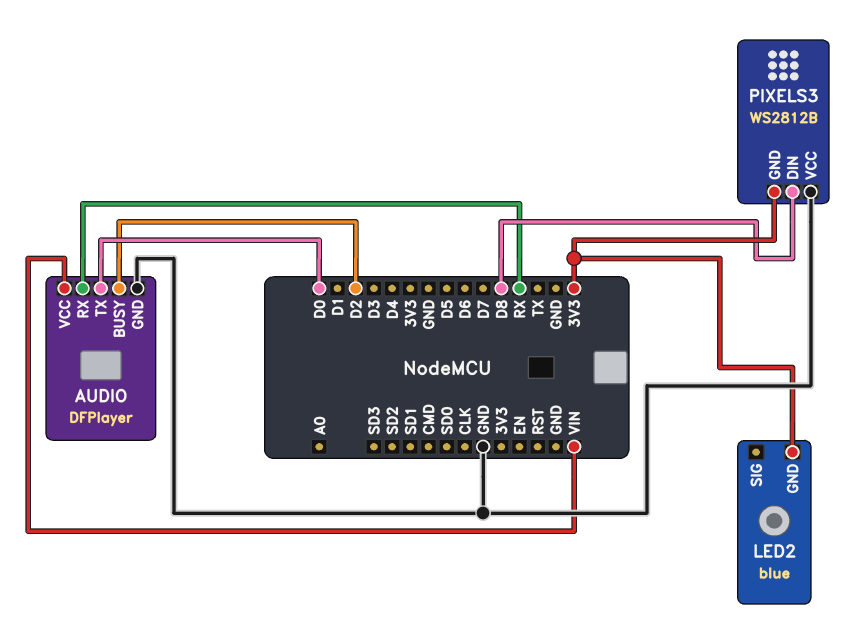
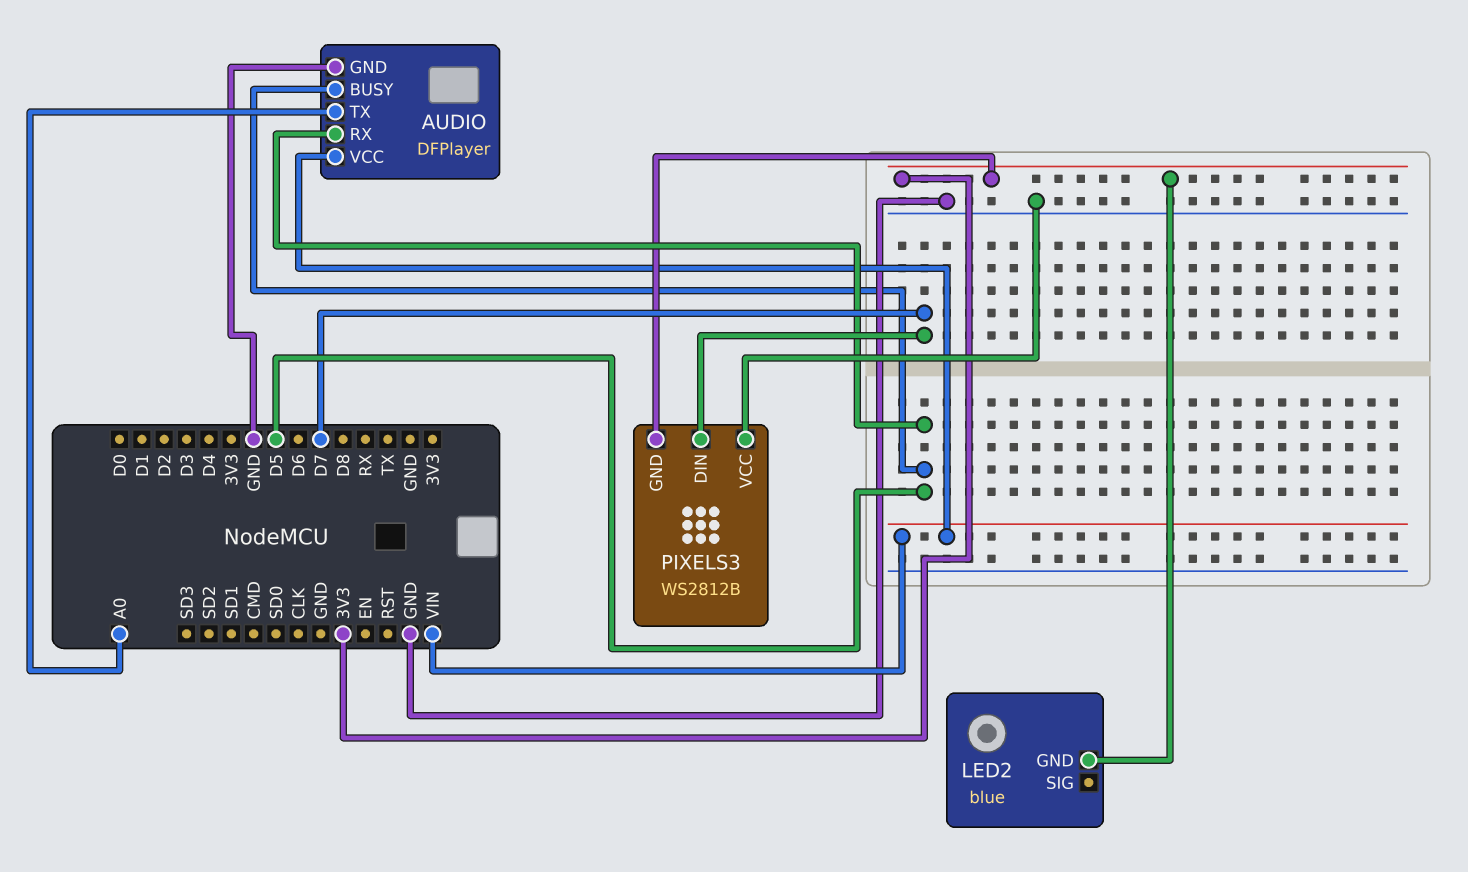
AUDIO pin BUSY: D2 -> D5
AUDIO pin RX: RX -> D5
AUDIO pin TX: D0 -> A0
PIXELS3 pin DIN: D8 -> D7

